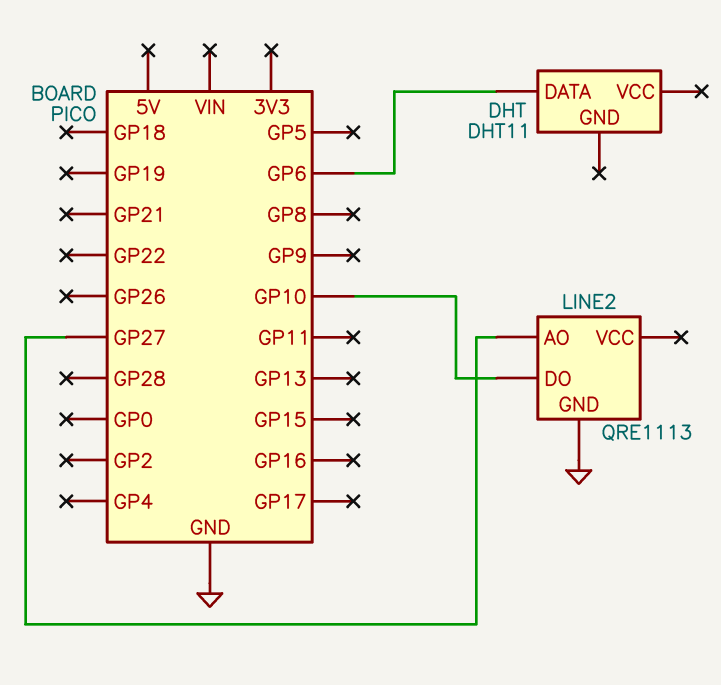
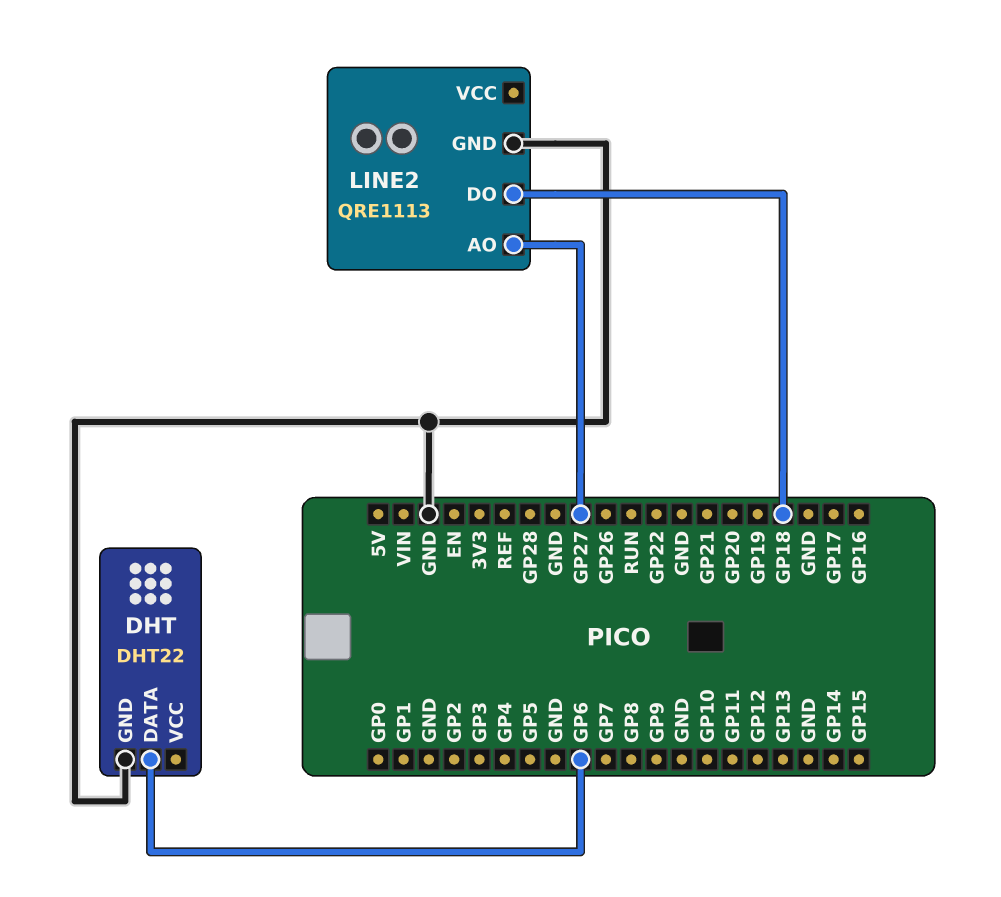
DHT: DHT11 -> DHT22
DHT pin GND: none -> GND
LINE2 pin DO: GP10 -> GP18

